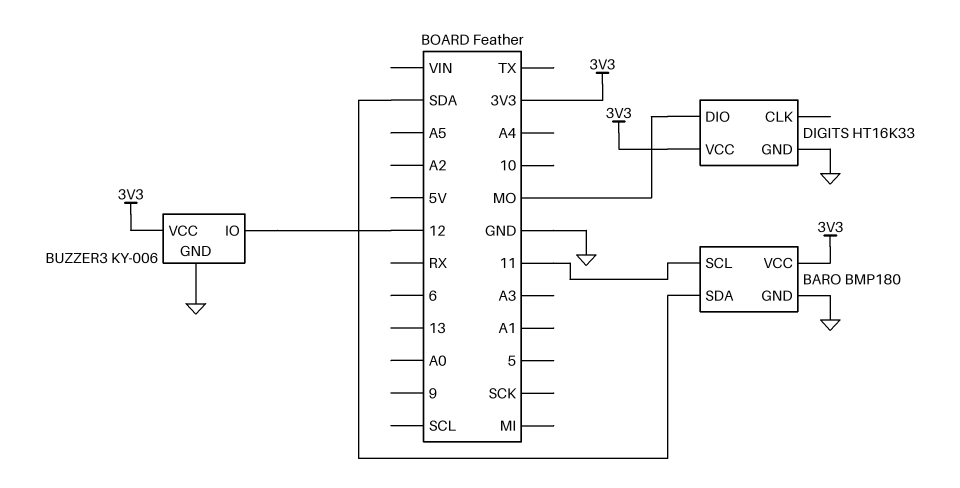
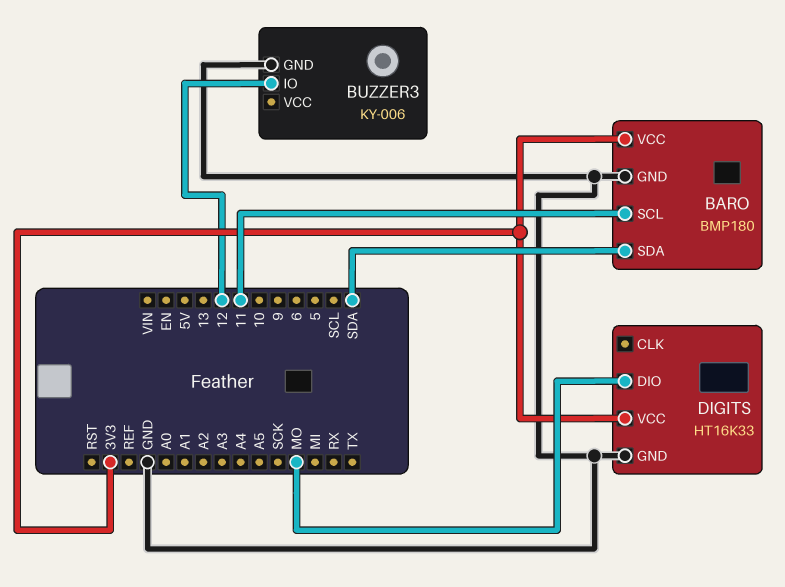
BUZZER3 pin VCC: 3V3 -> none

